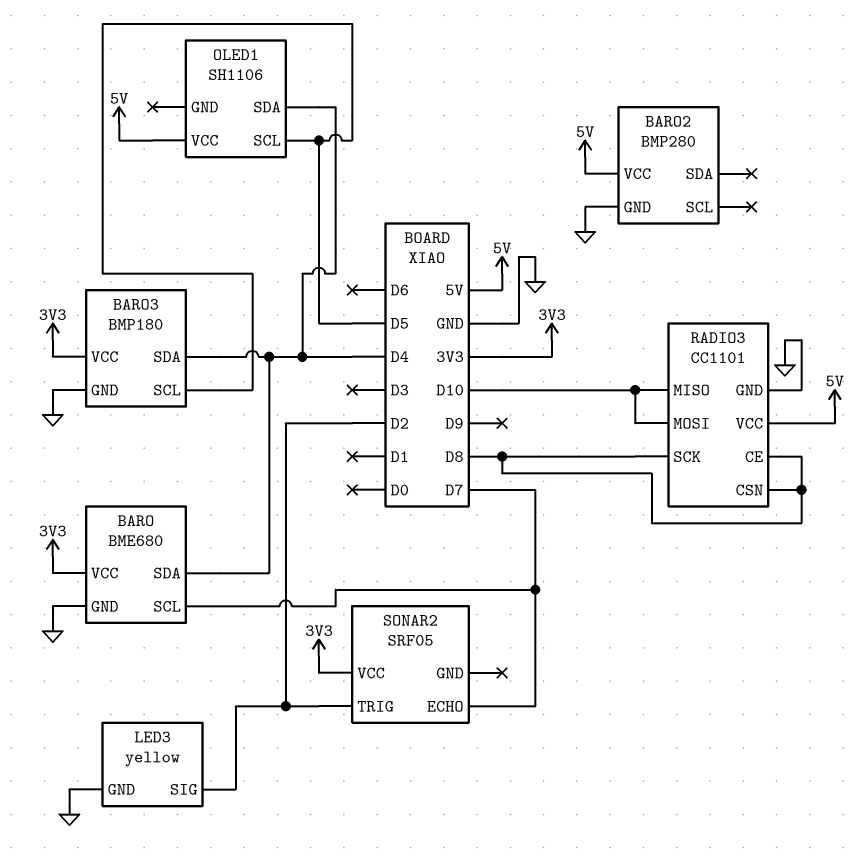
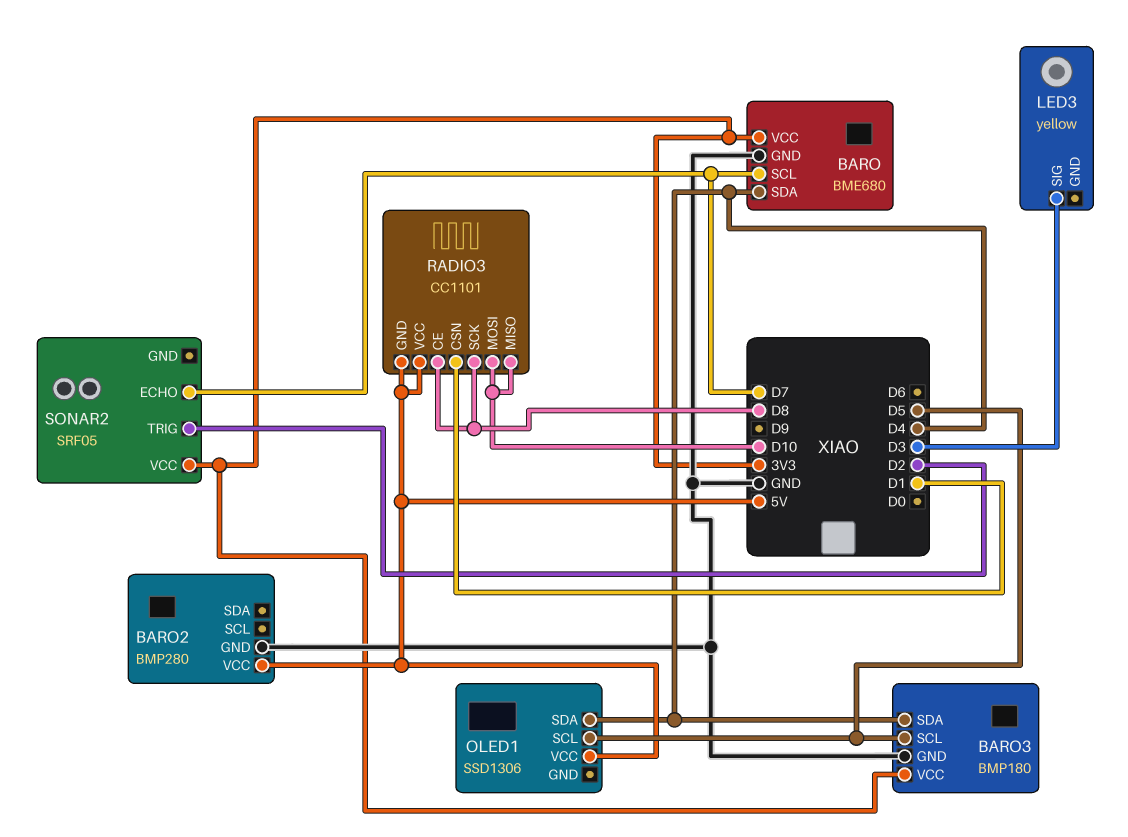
LED3 pin GND: GND -> none
LED3 pin SIG: D2 -> D3
OLED1: SH1106 -> SSD1306
RADIO3 pin CSN: D8 -> D1
RADIO3 pin GND: GND -> 5V

